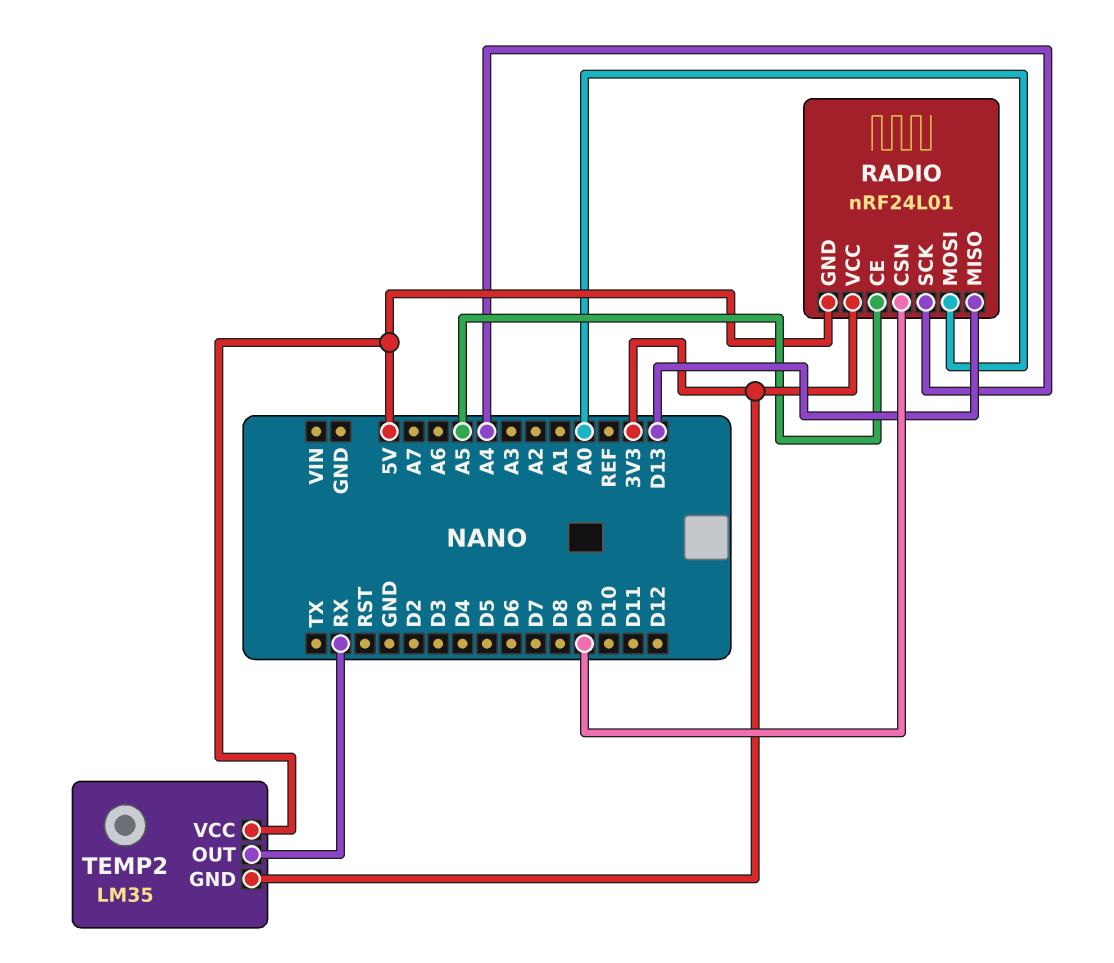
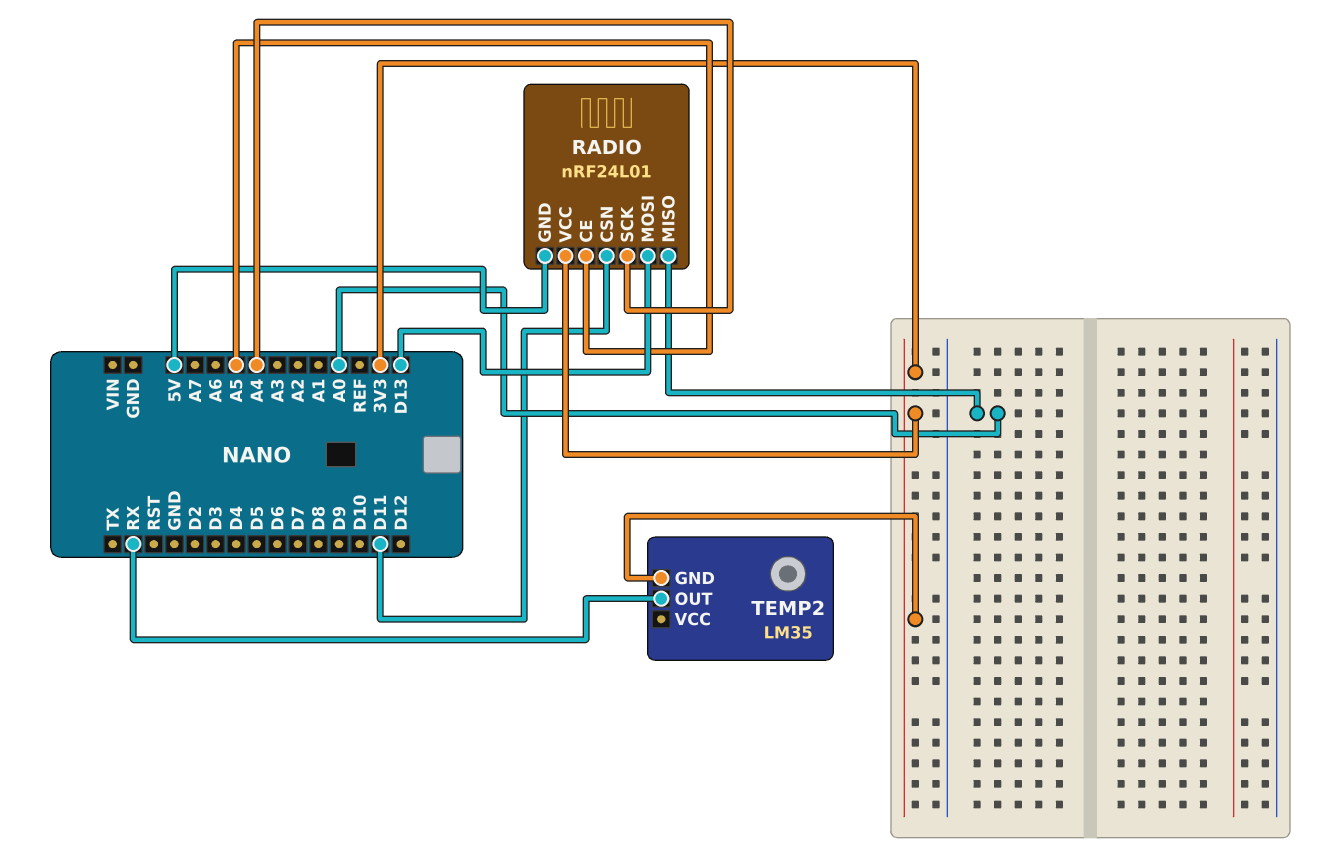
RADIO pin CSN: D9 -> D11
RADIO pin MISO: D13 -> A0
RADIO pin MOSI: A0 -> D13
TEMP2 pin VCC: 5V -> none

